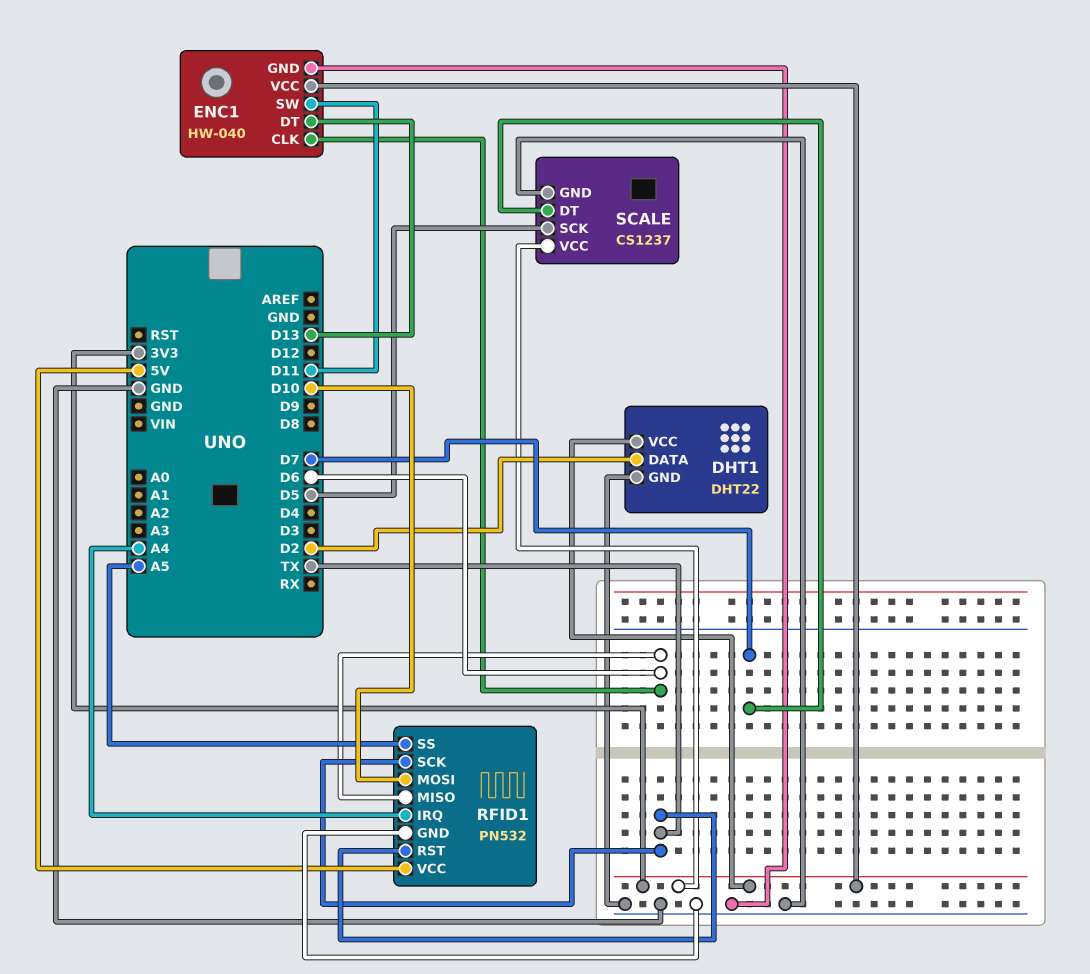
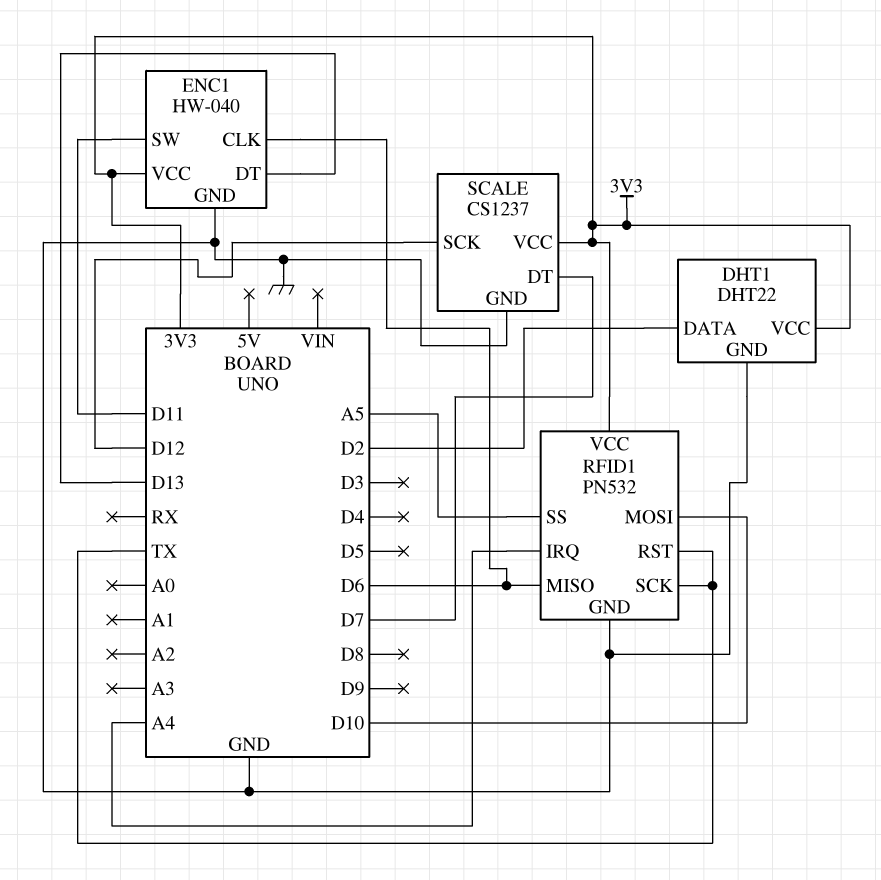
RFID1 pin VCC: 5V -> 3V3
SCALE pin SCK: D5 -> D12

